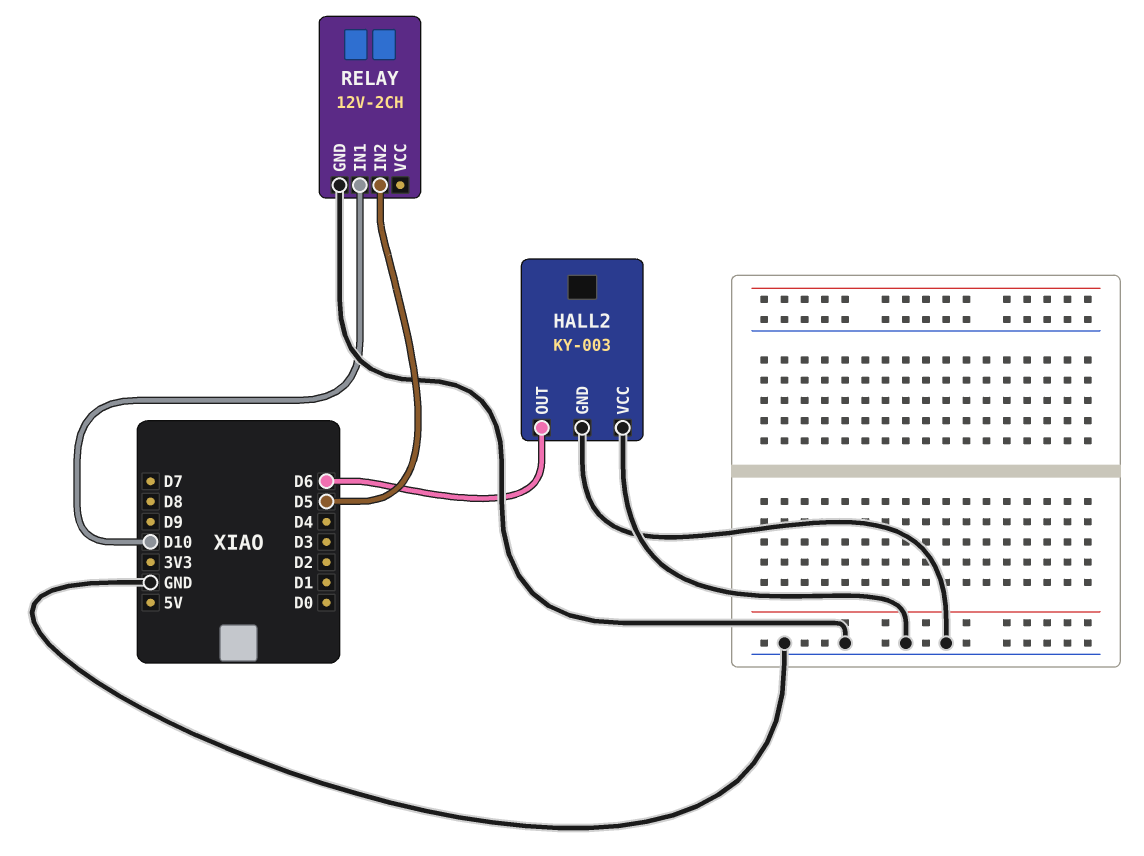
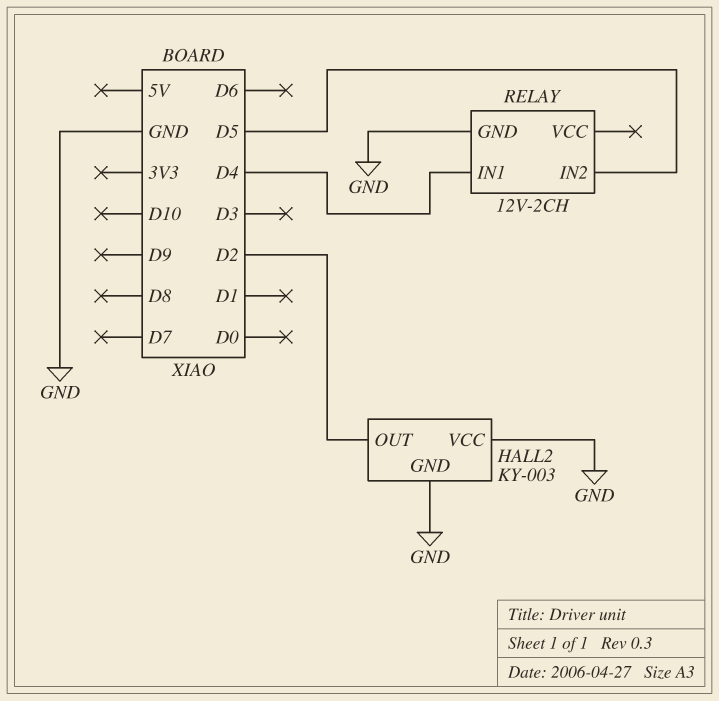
HALL2 pin OUT: D6 -> D2
RELAY pin IN1: D10 -> D4

